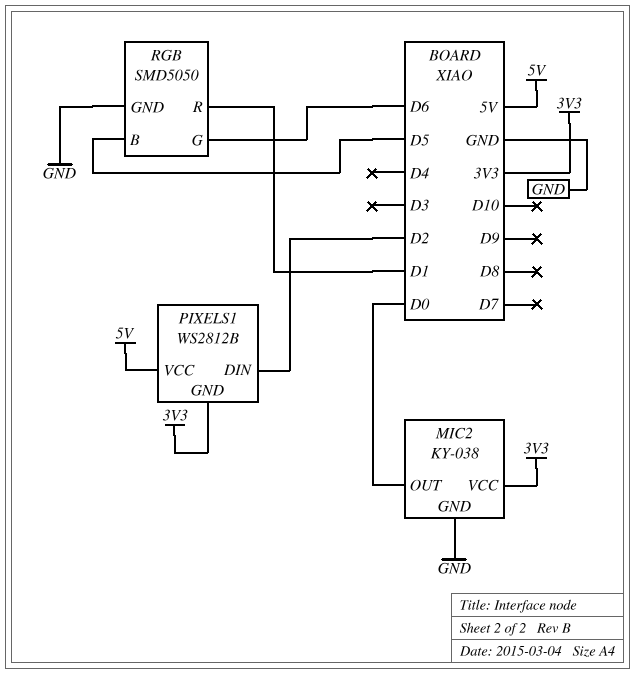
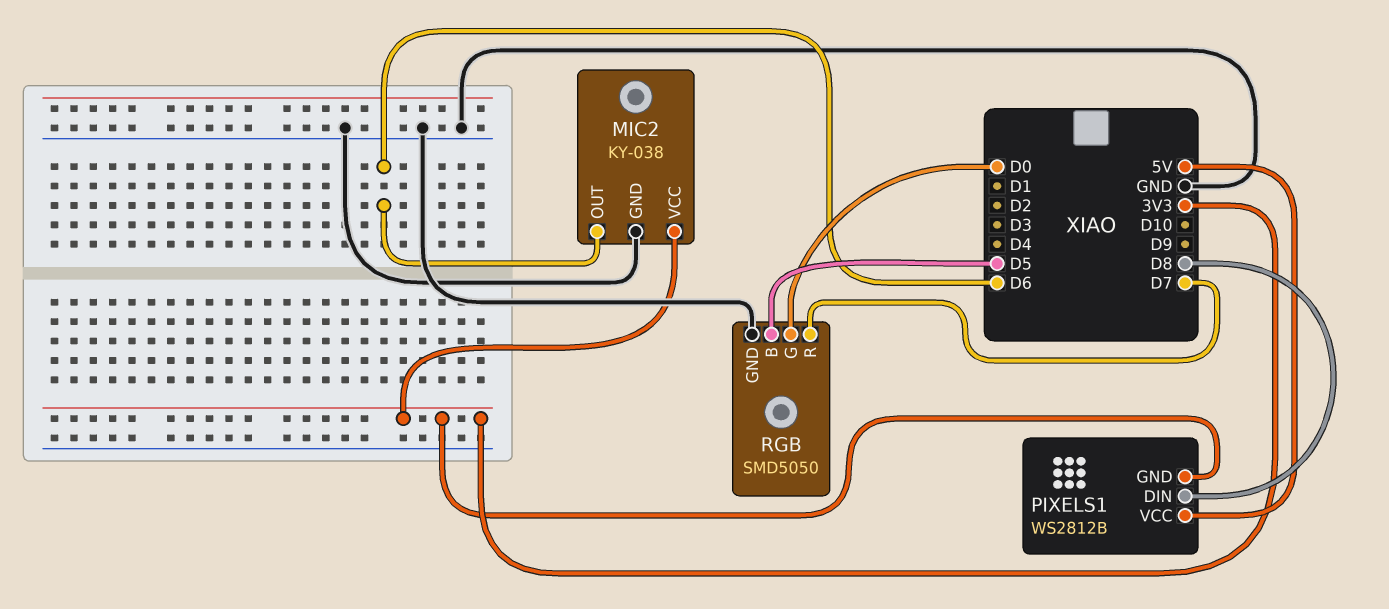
MIC2 pin OUT: D0 -> D6
PIXELS1 pin DIN: D2 -> D8
RGB pin G: D6 -> D0
RGB pin R: D1 -> D7

